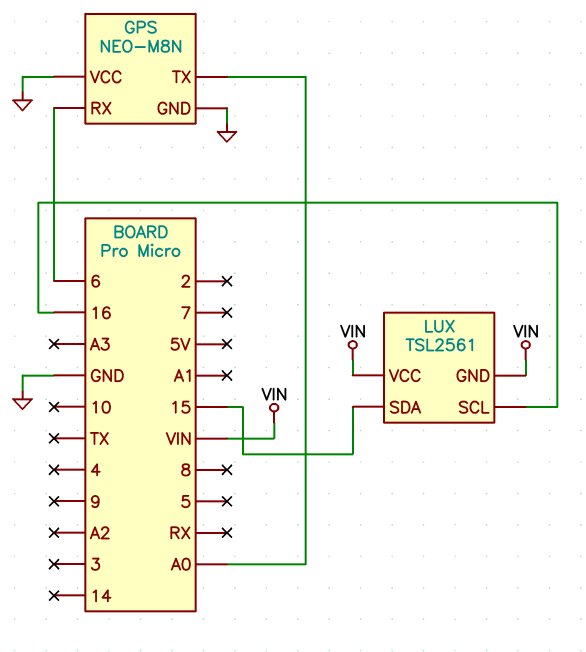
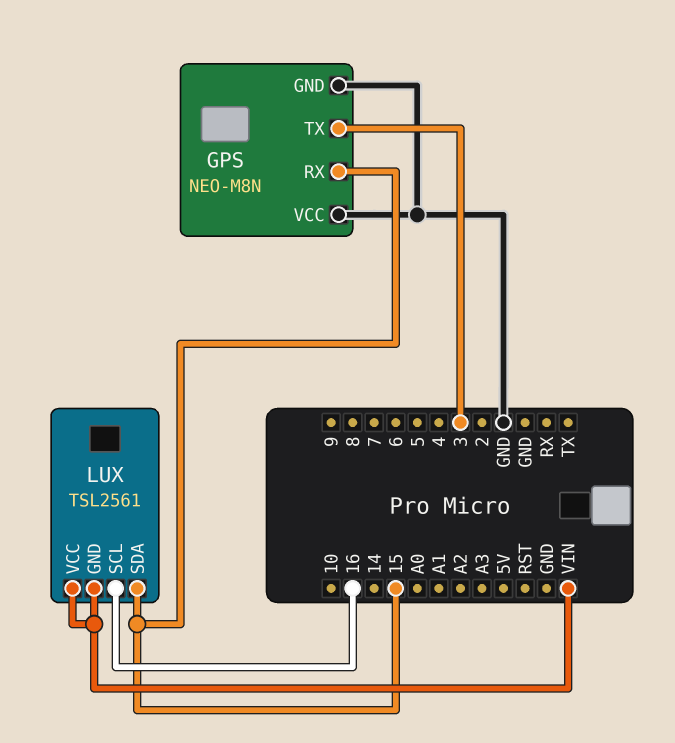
GPS pin RX: 6 -> 15
GPS pin TX: A0 -> 3

